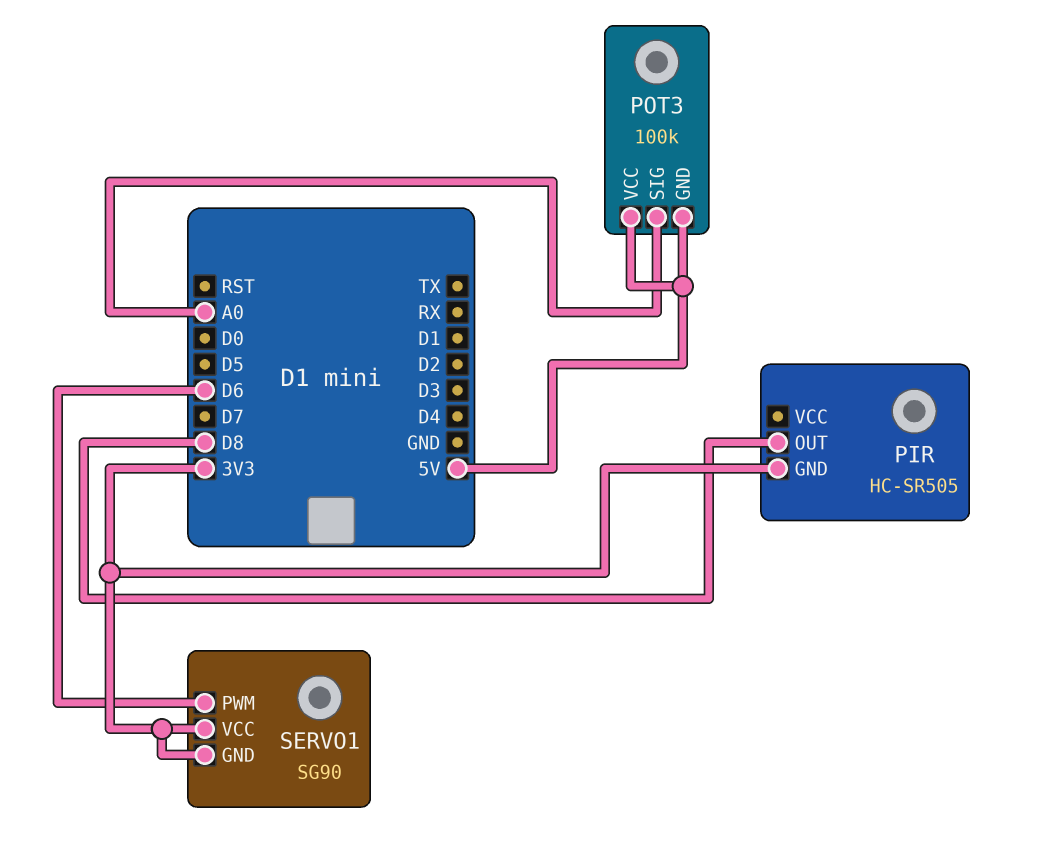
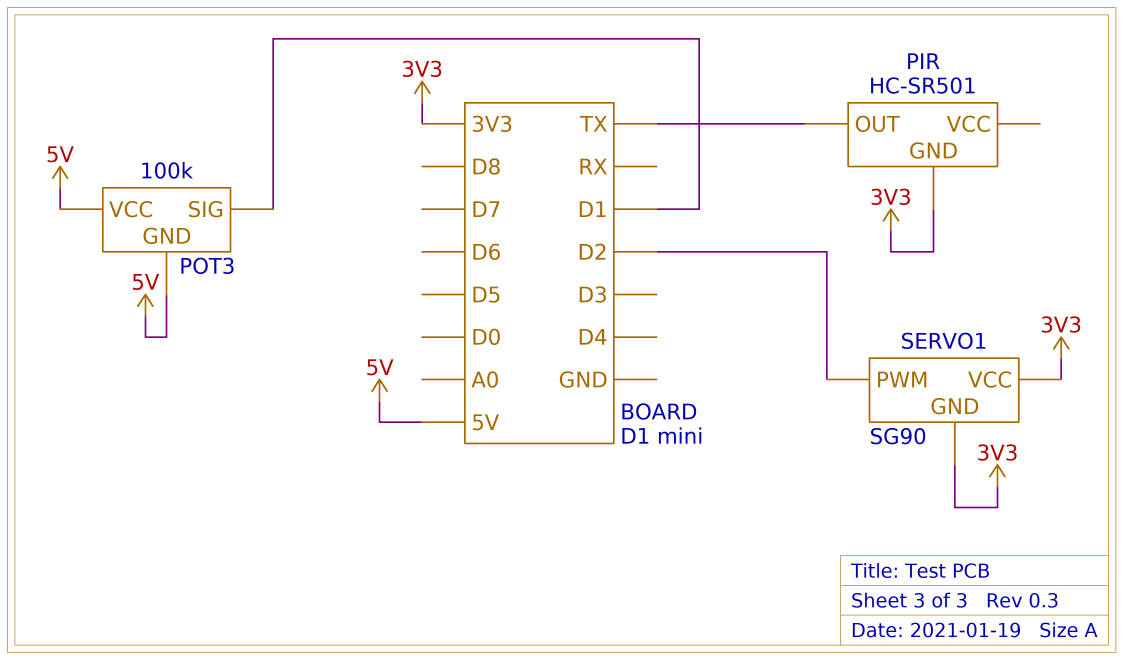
PIR: HC-SR505 -> HC-SR501
PIR pin OUT: D8 -> TX
POT3 pin SIG: A0 -> D1
SERVO1 pin PWM: D6 -> D2

